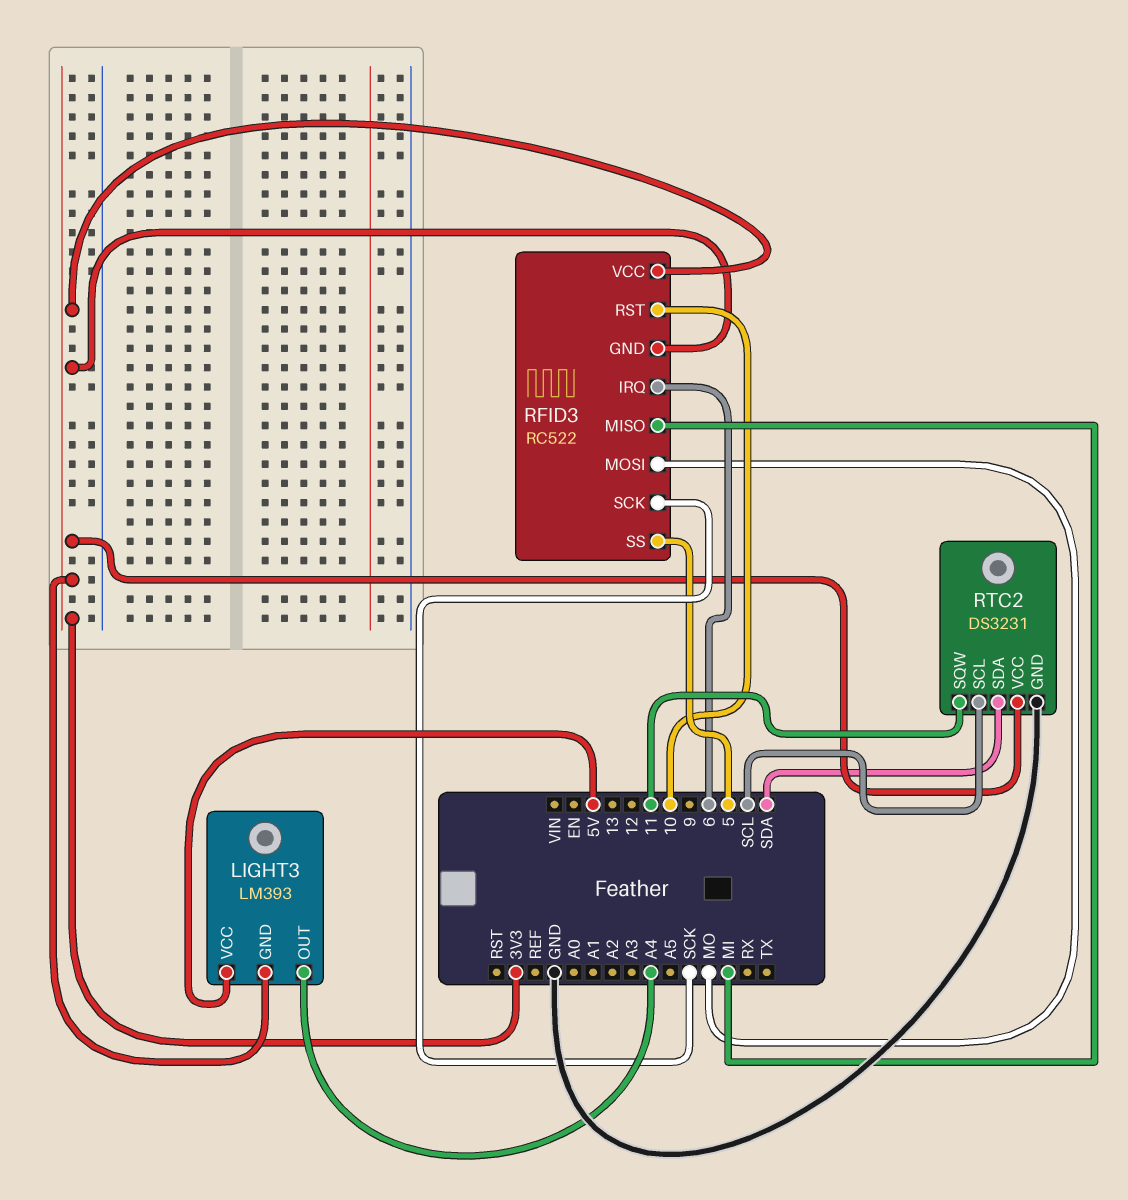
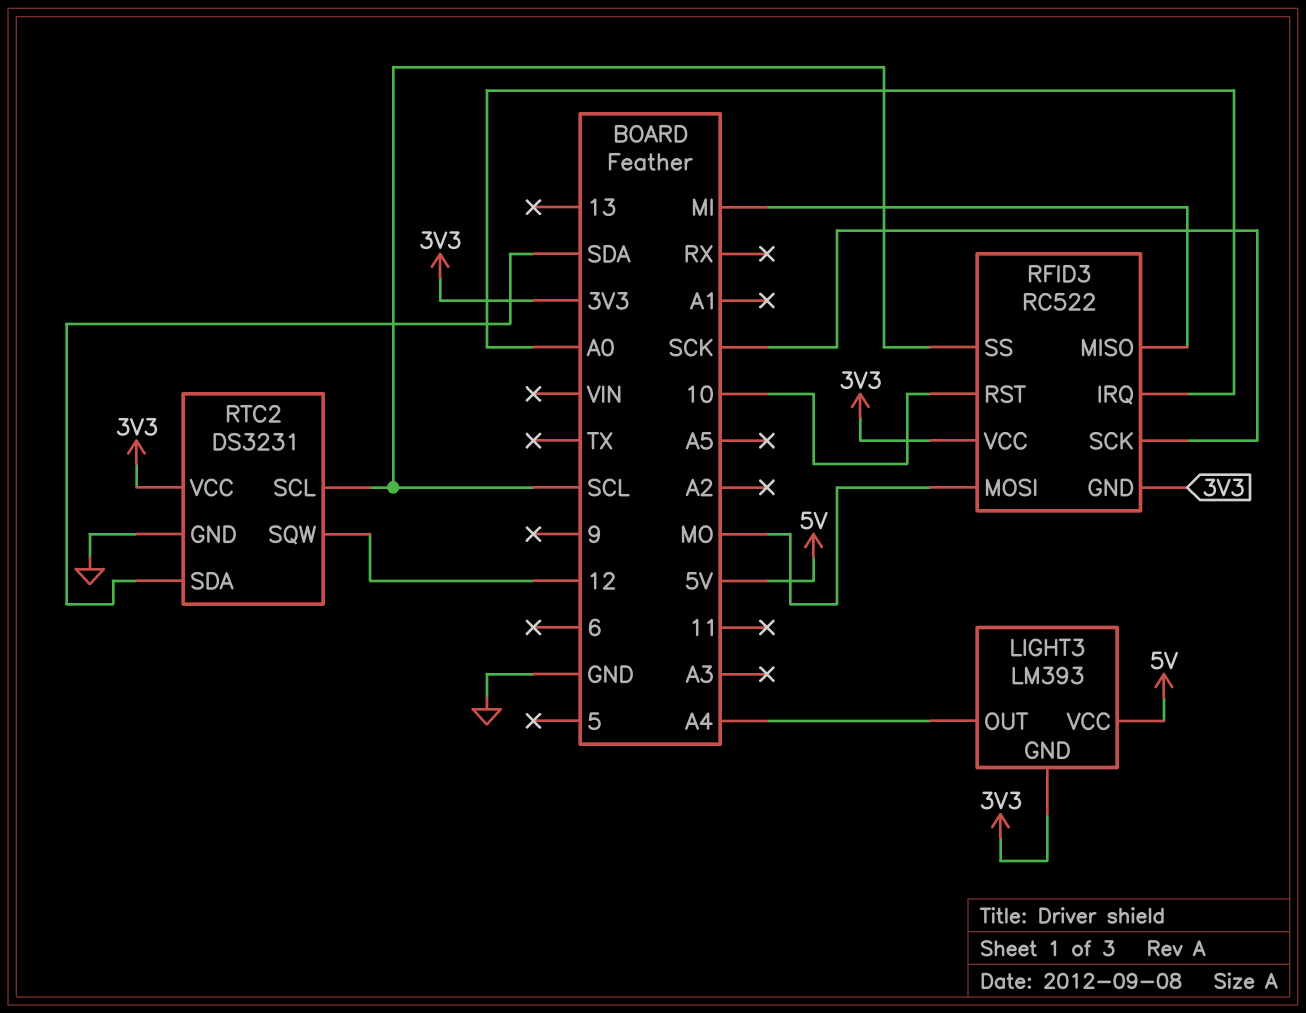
RFID3 pin IRQ: 6 -> A0
RFID3 pin SS: 5 -> SCL
RTC2 pin SQW: 11 -> 12

